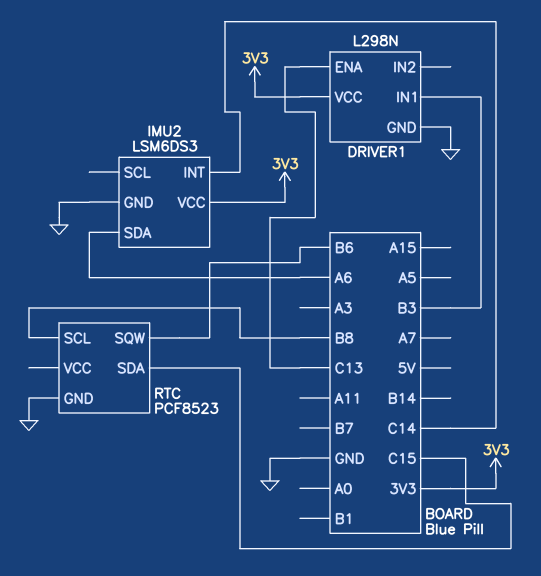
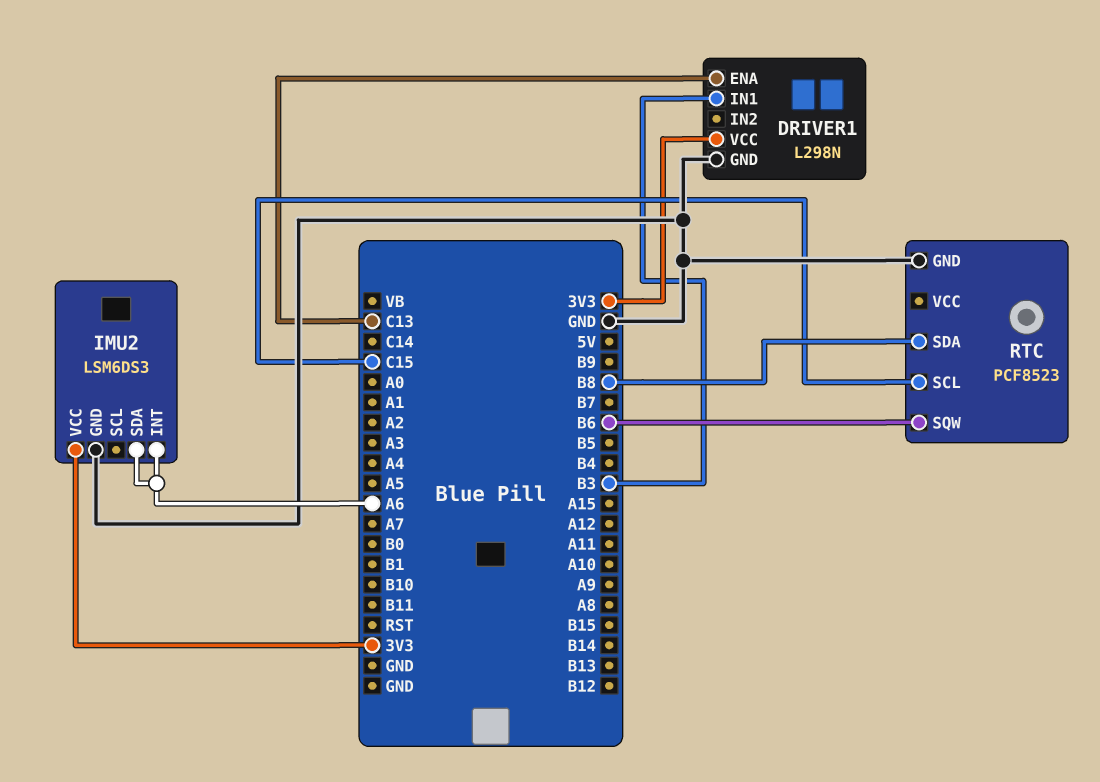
IMU2 pin INT: C14 -> A6
RTC pin SCL: B8 -> C15
RTC pin SDA: C15 -> B8

